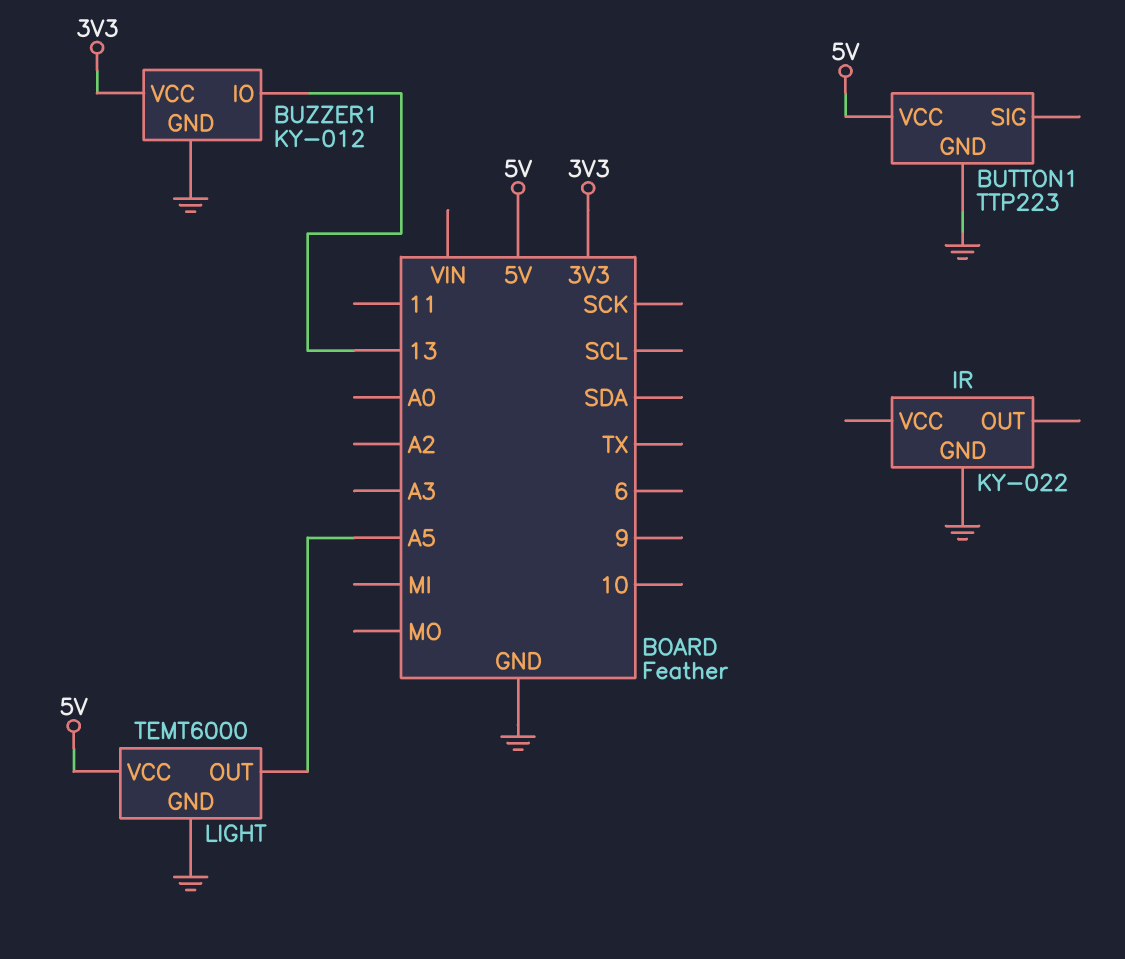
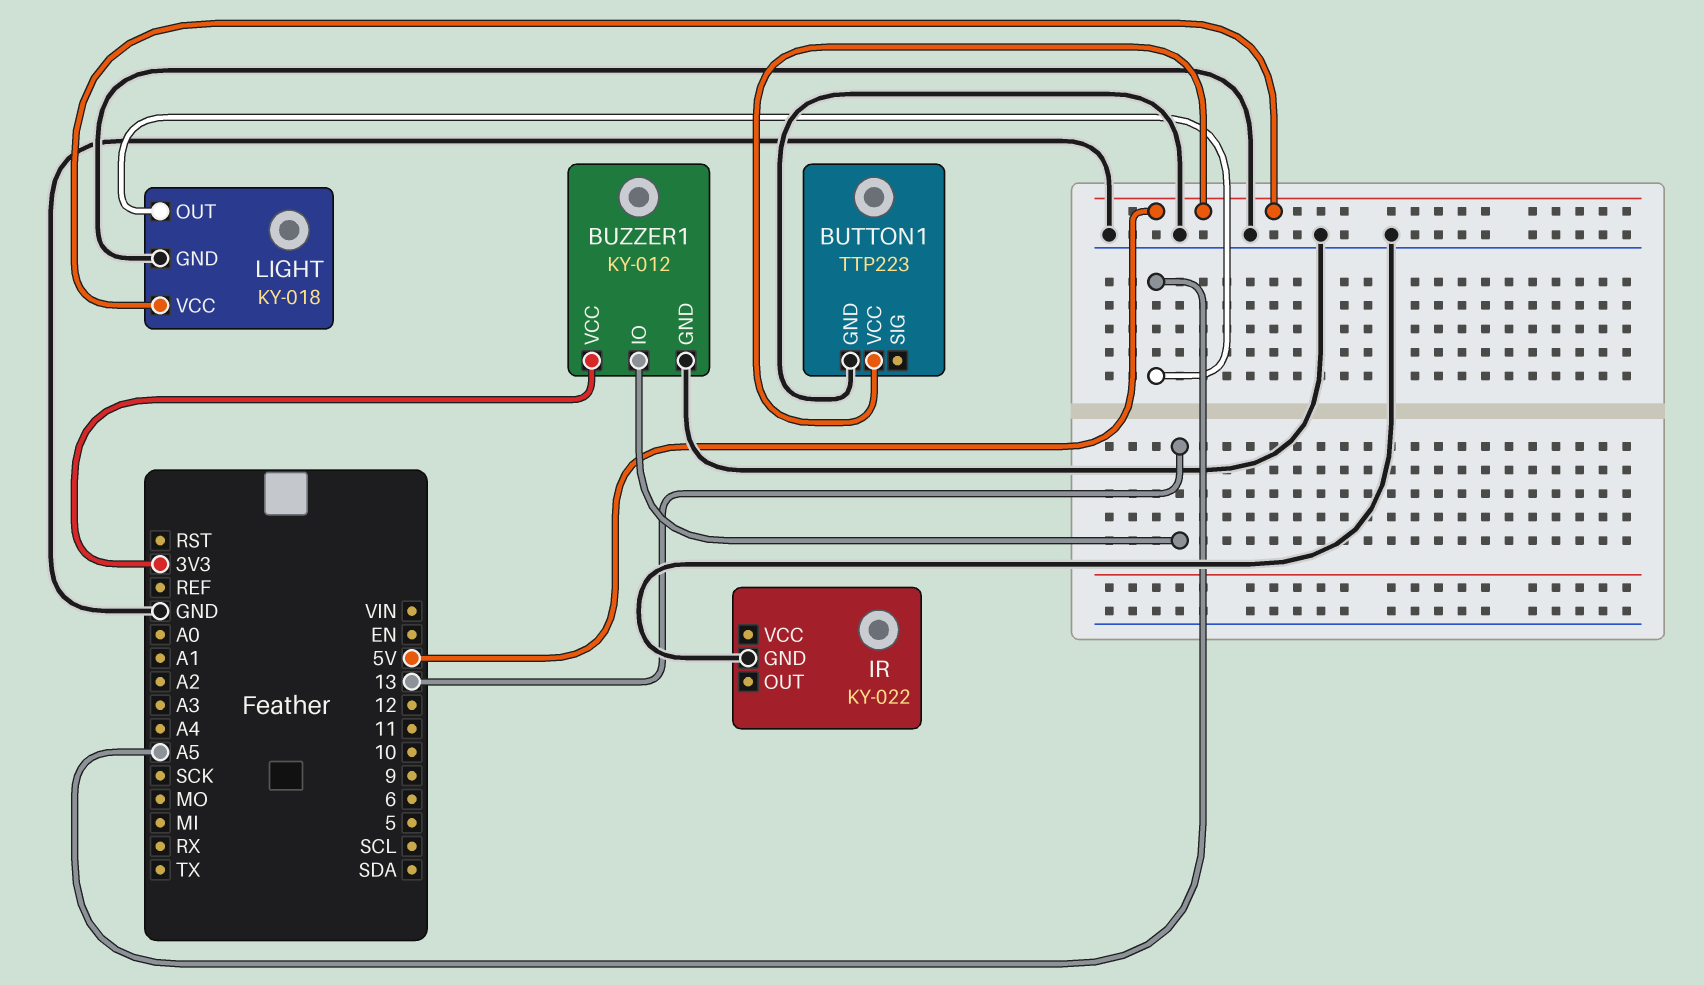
LIGHT: TEMT6000 -> KY-018

